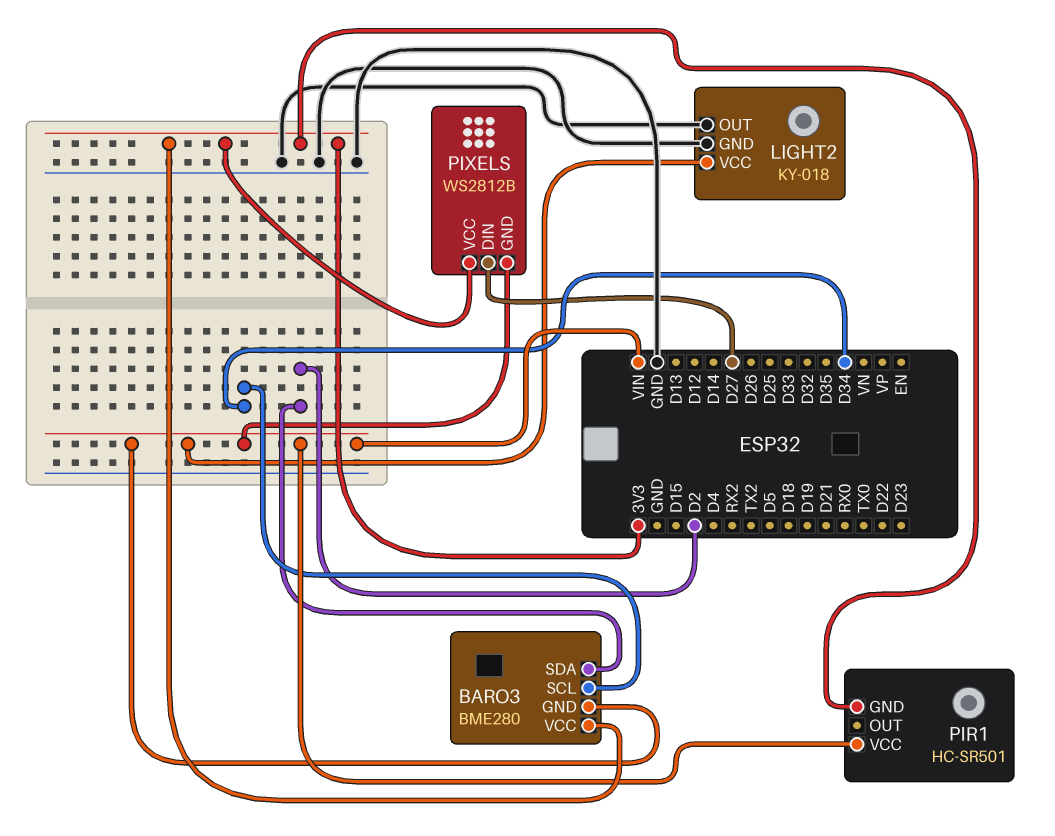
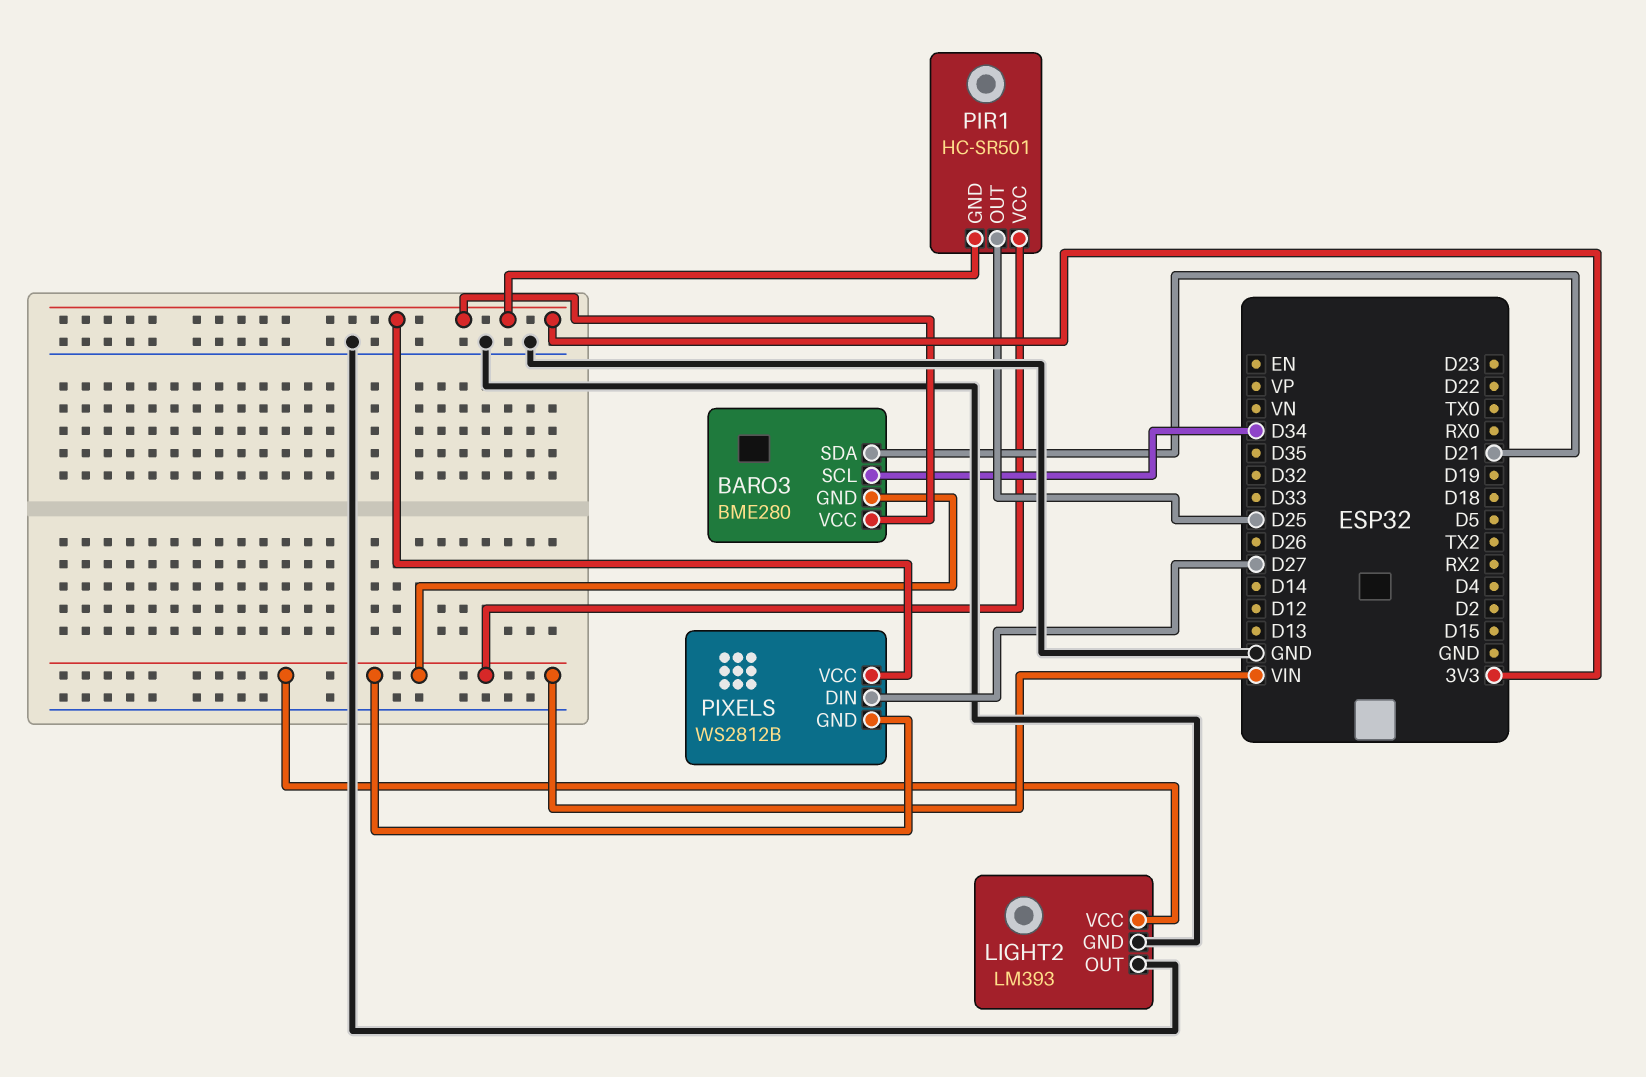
BARO3 pin SDA: D2 -> D21
LIGHT2: KY-018 -> LM393
PIR1 pin OUT: none -> D25

